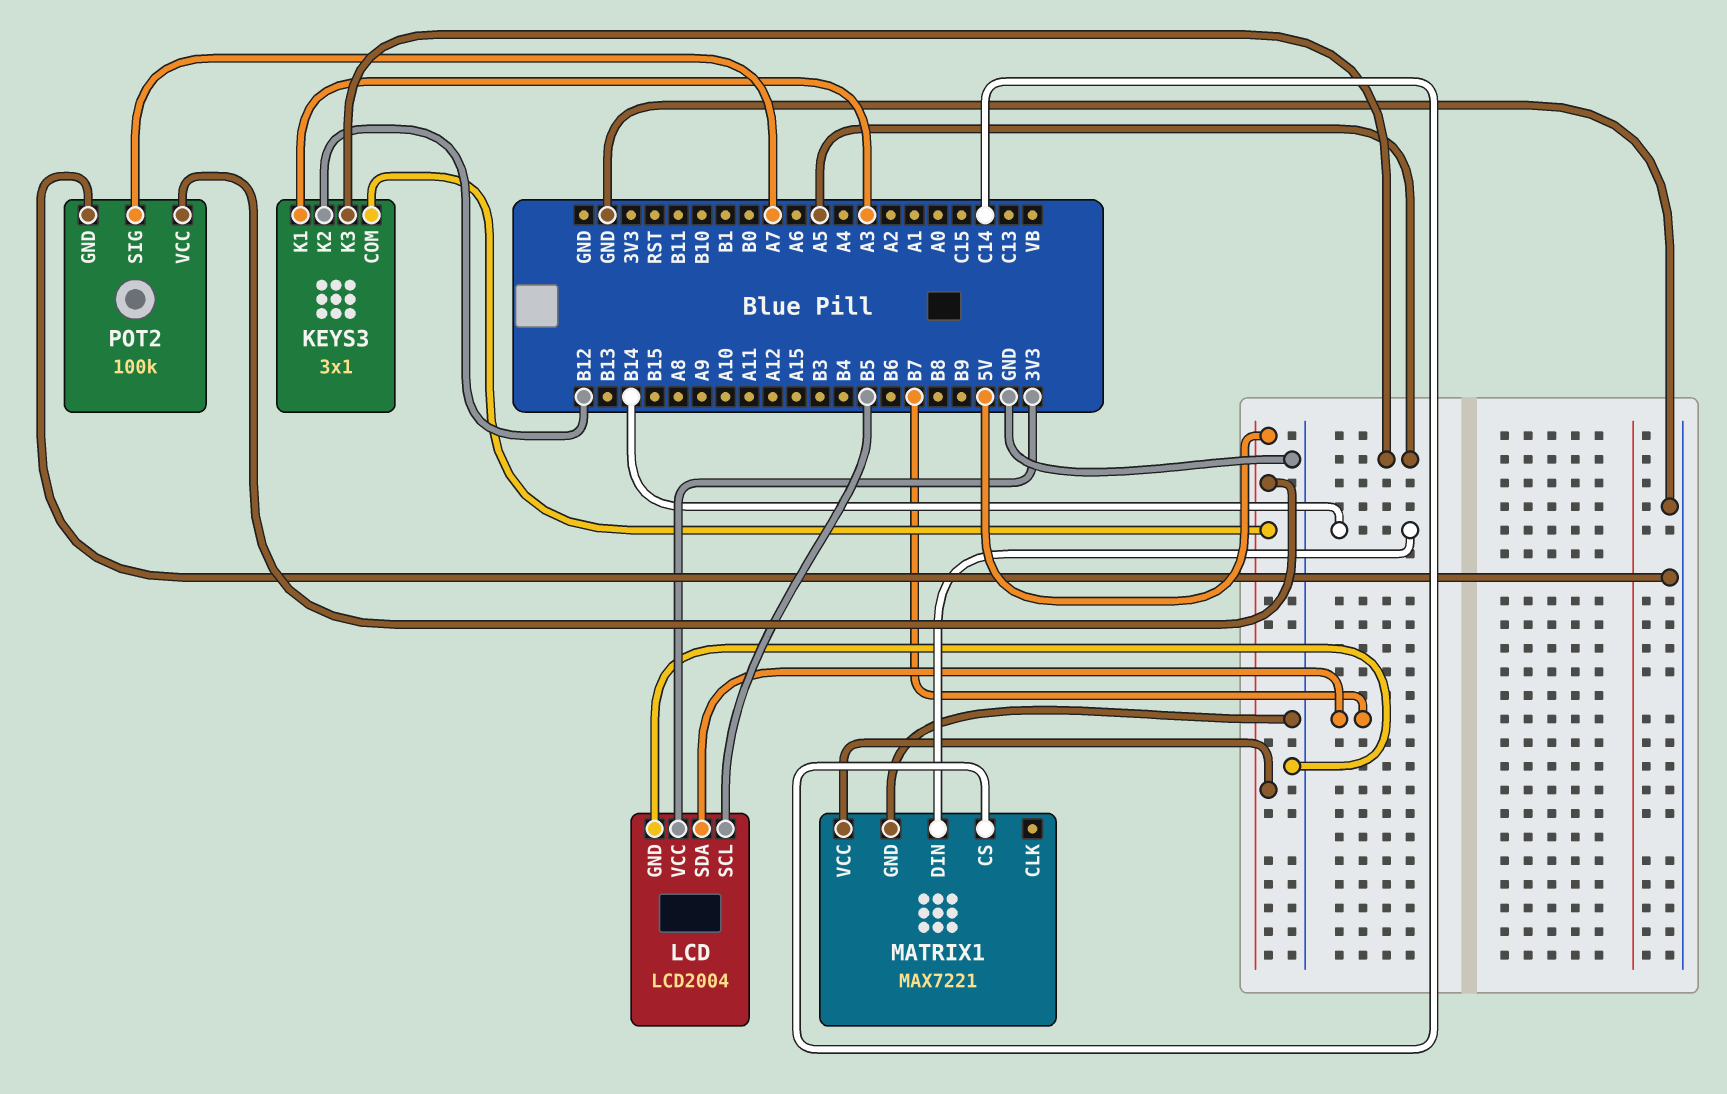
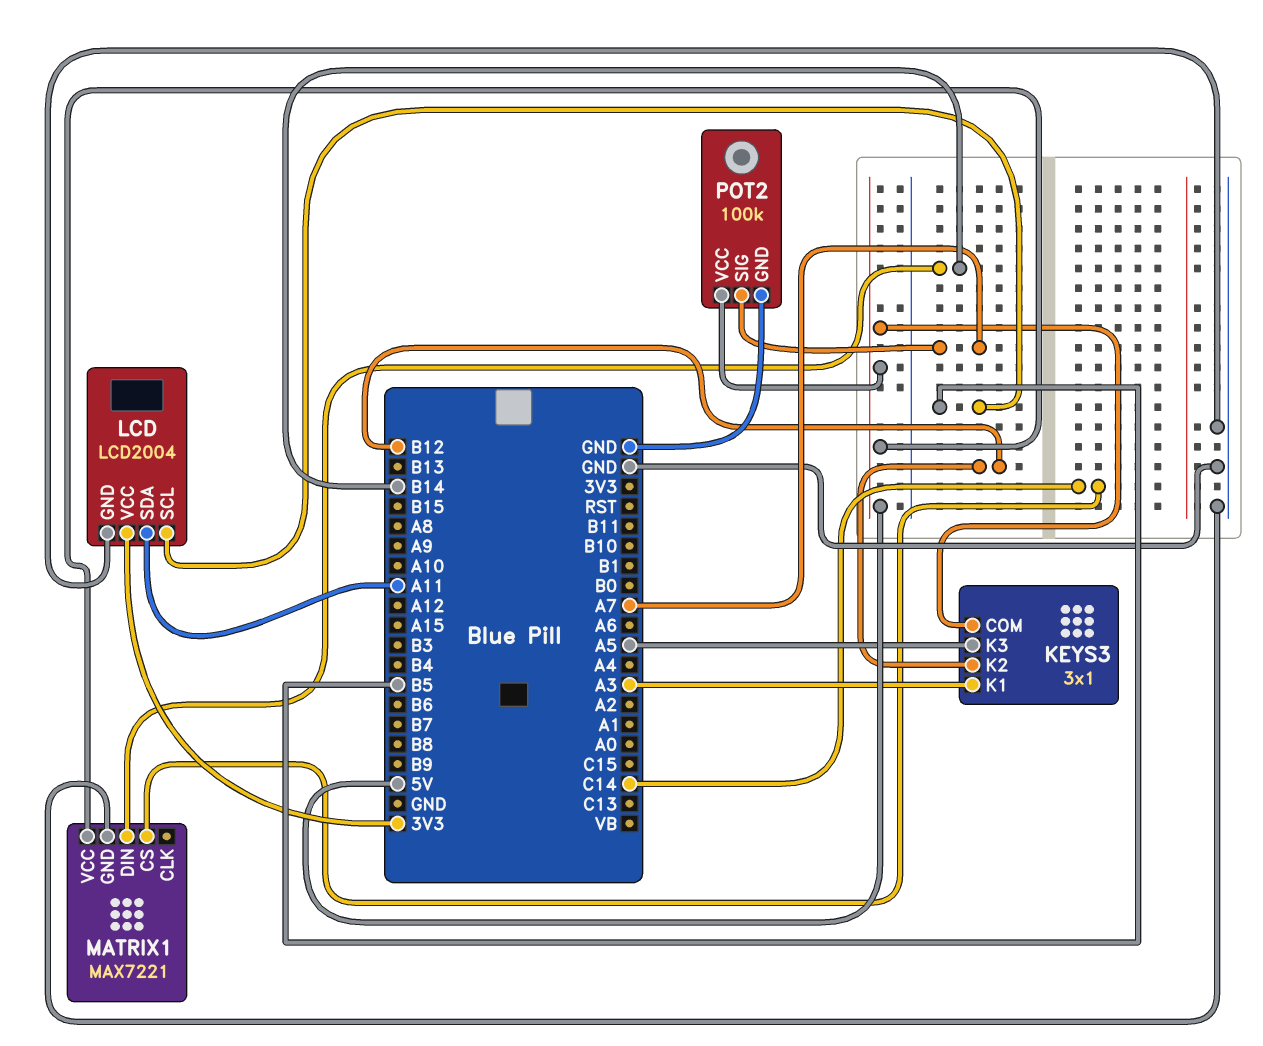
LCD pin SDA: B7 -> A11

